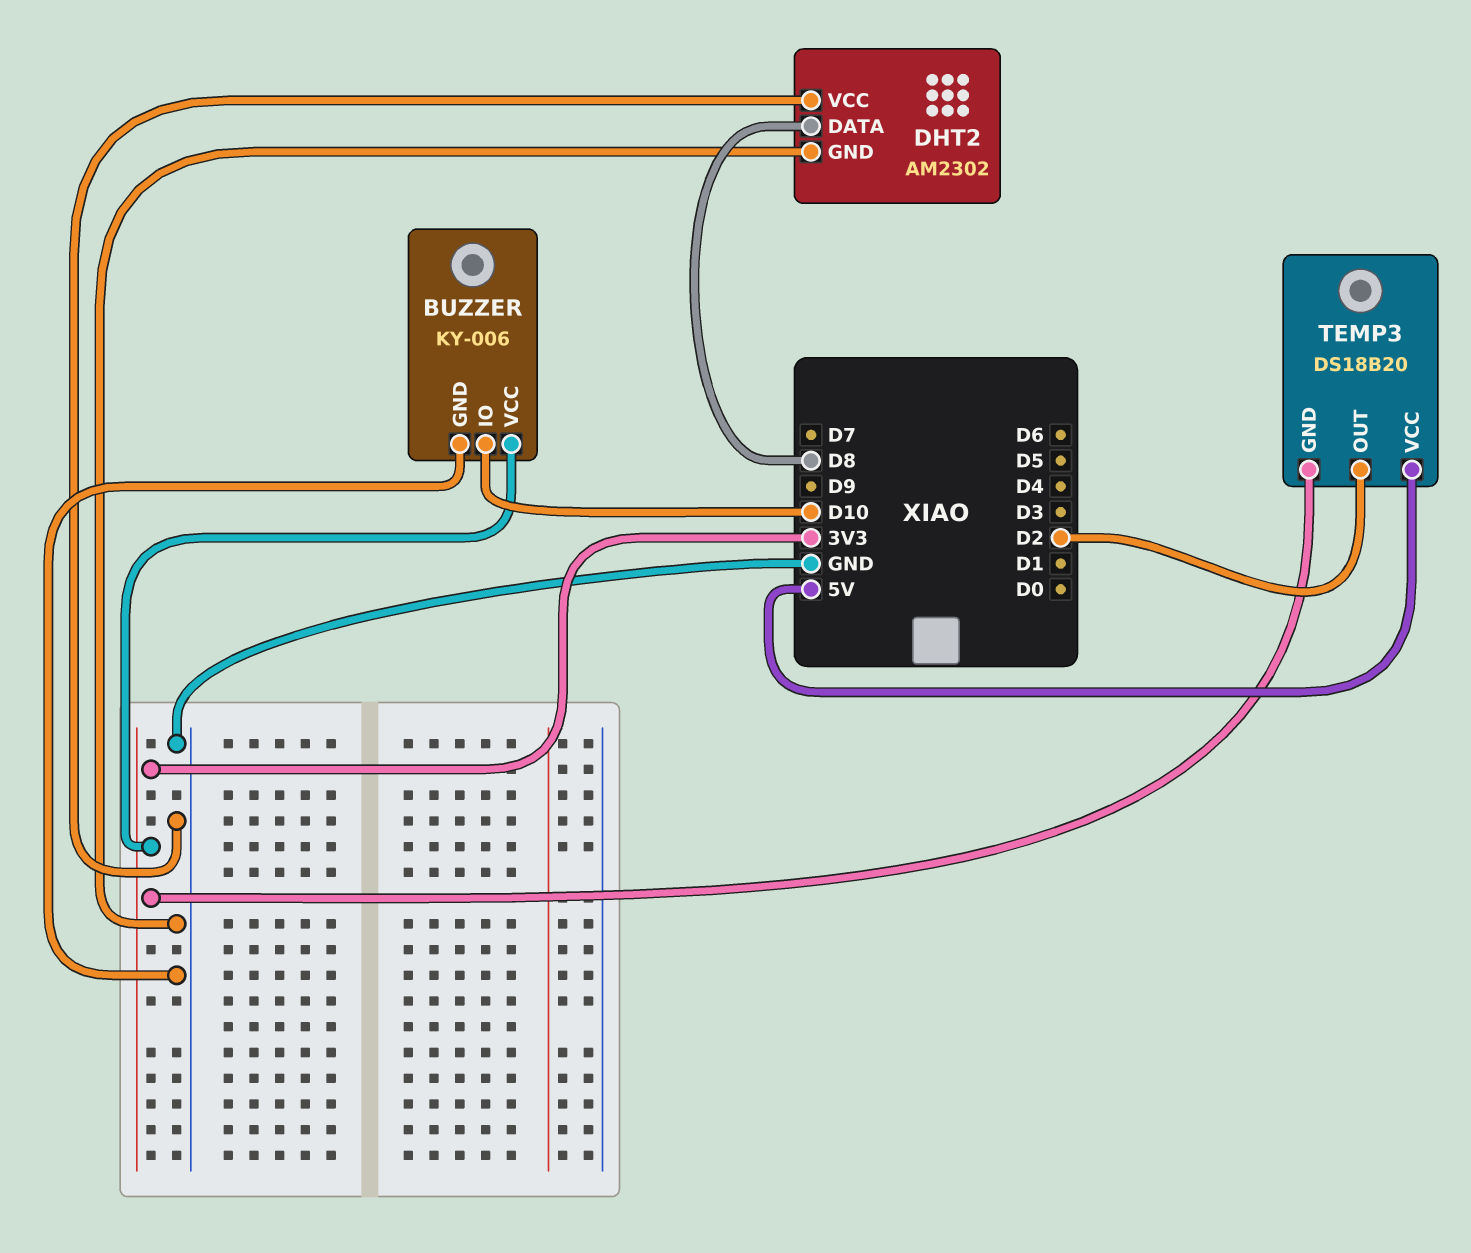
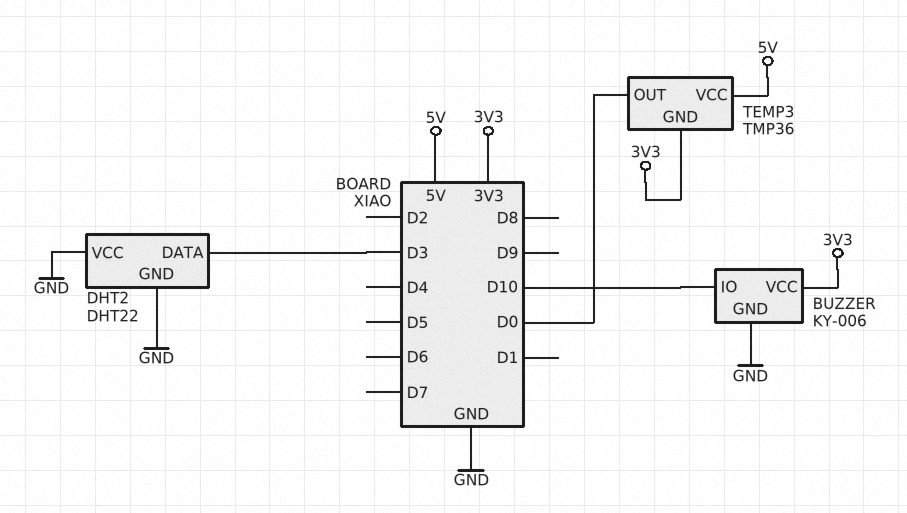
DHT2: AM2302 -> DHT22
DHT2 pin DATA: D8 -> D3
TEMP3: DS18B20 -> TMP36
TEMP3 pin OUT: D2 -> D0

